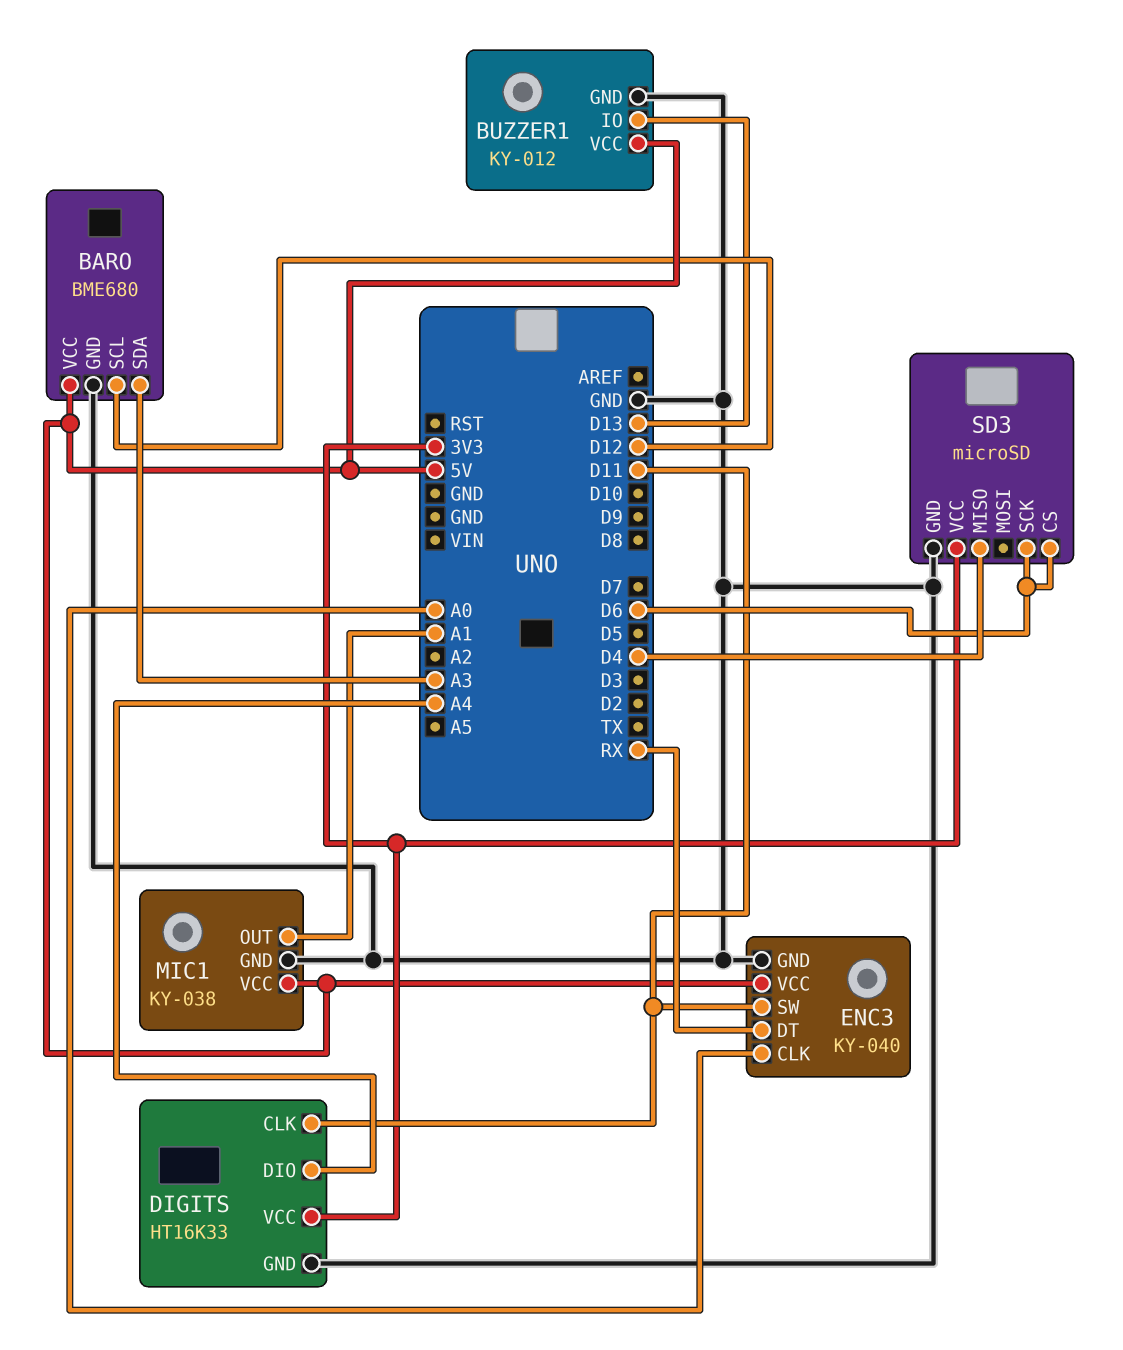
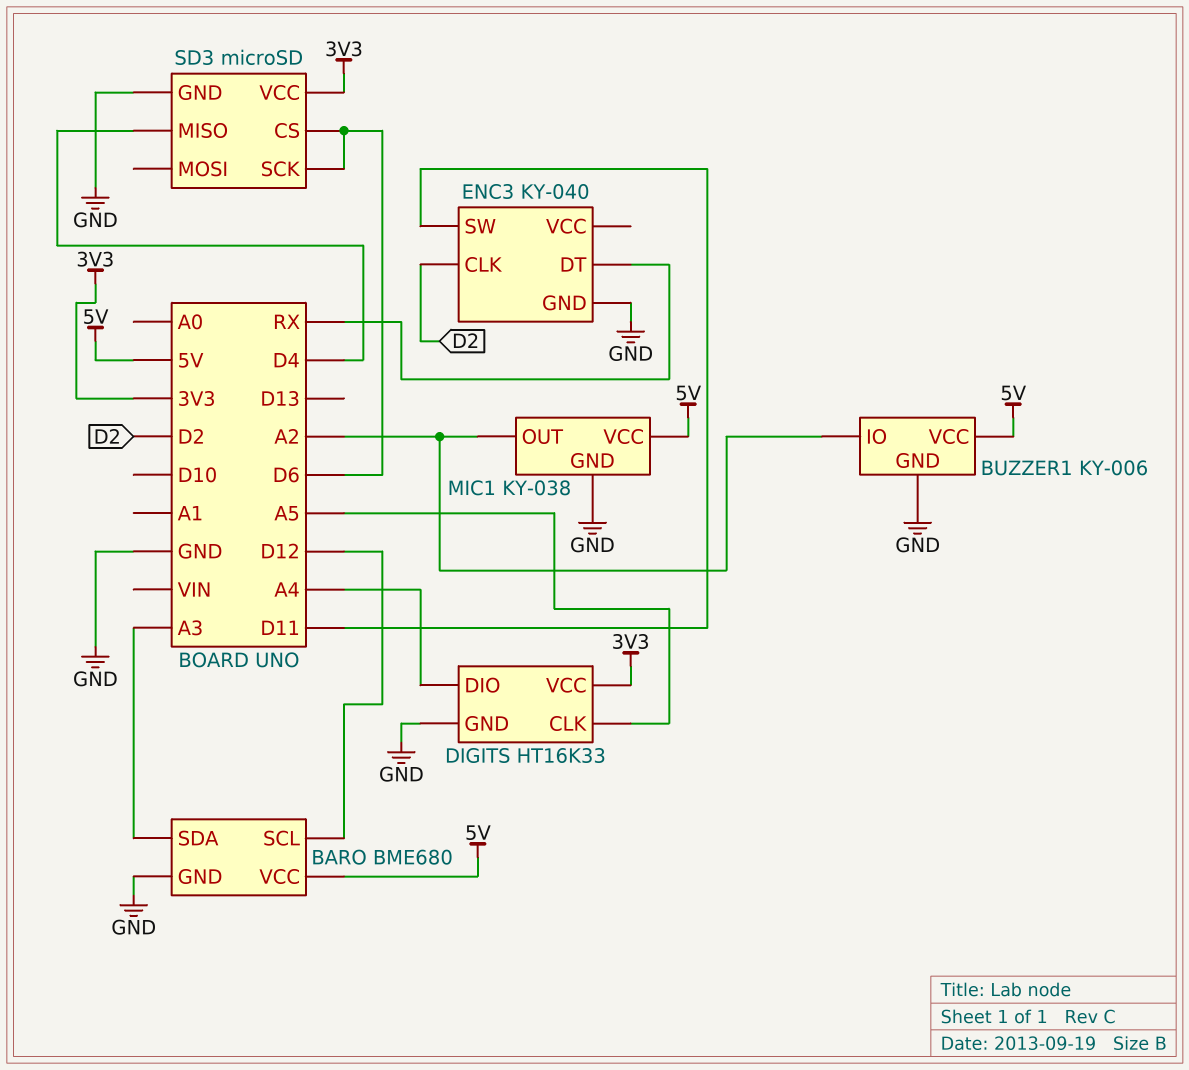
BUZZER1: KY-012 -> KY-006
BUZZER1 pin IO: D13 -> A2
DIGITS pin CLK: D11 -> A5
ENC3 pin CLK: A0 -> D2
ENC3 pin VCC: 5V -> none
MIC1 pin OUT: A1 -> A2

